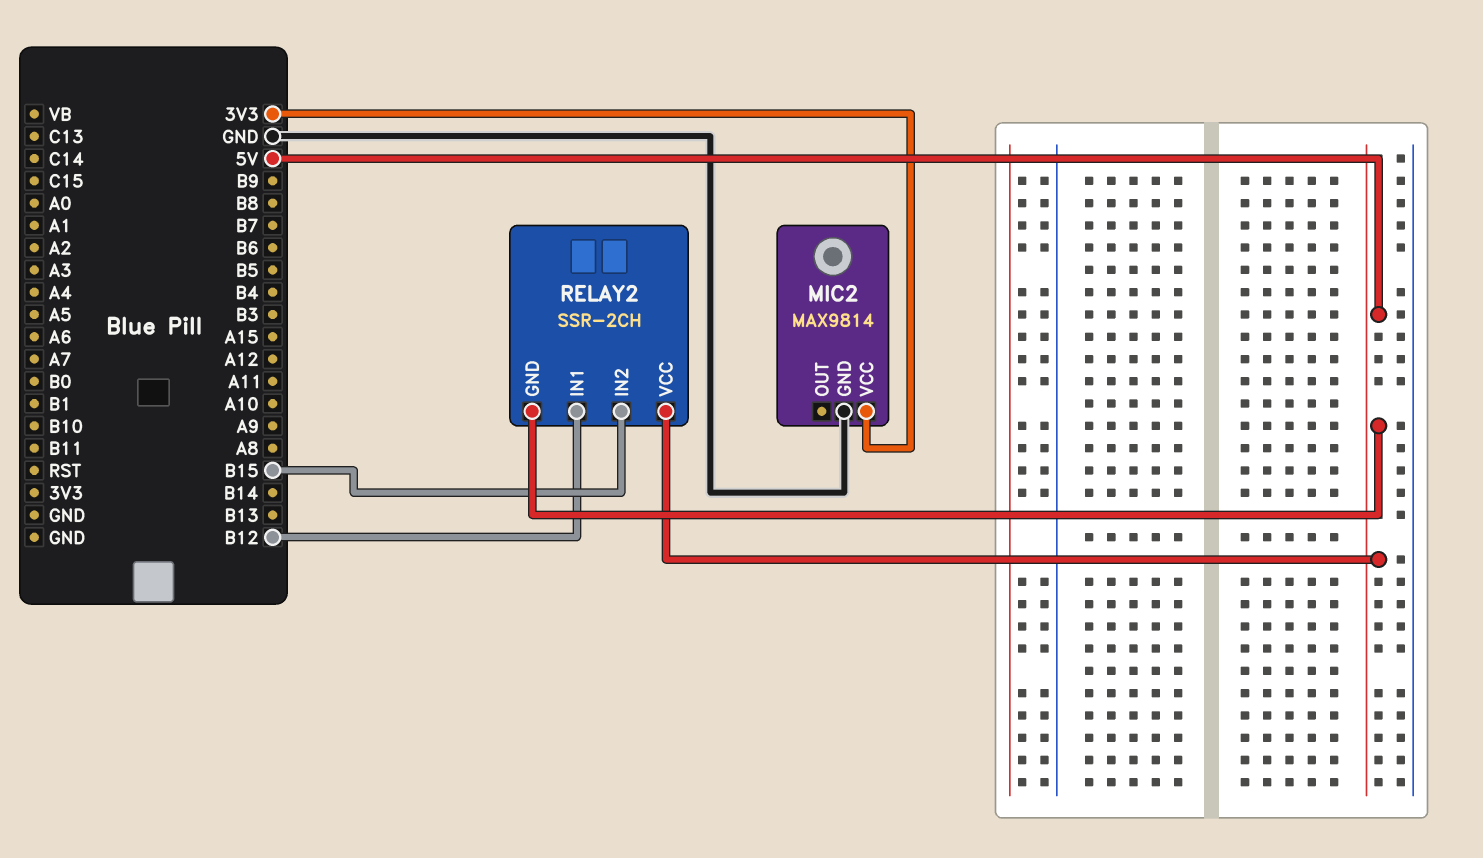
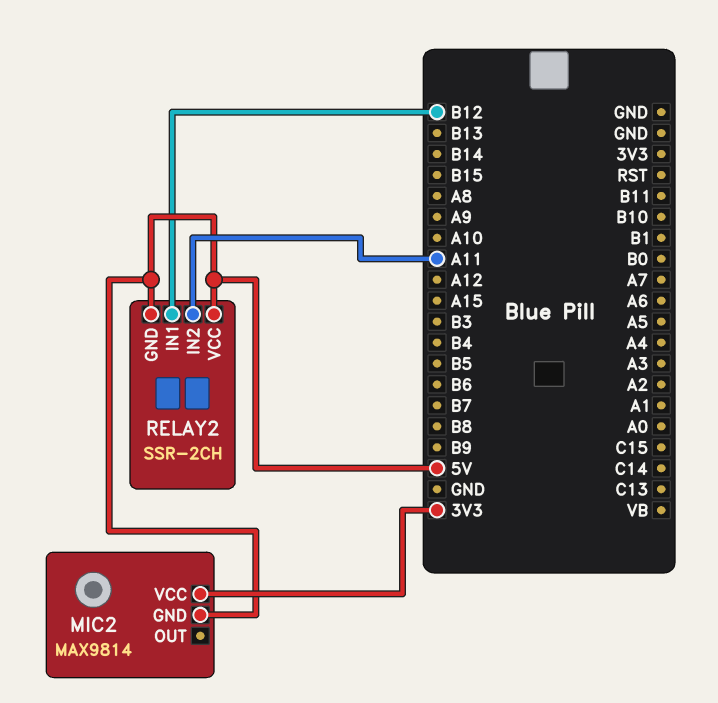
MIC2 pin GND: GND -> 5V
RELAY2 pin IN2: B15 -> A11

